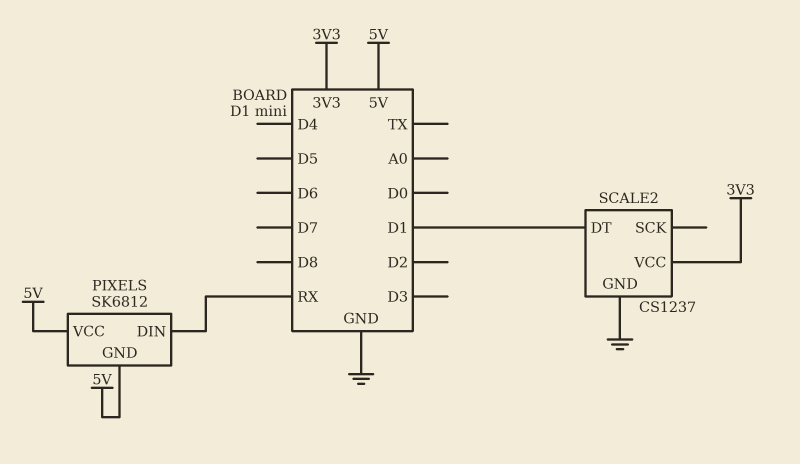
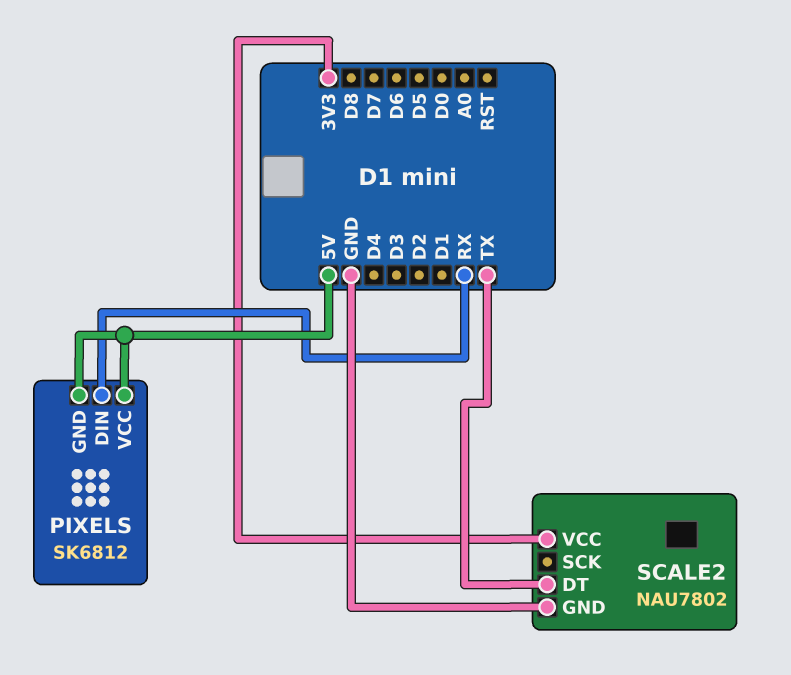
SCALE2: CS1237 -> NAU7802
SCALE2 pin DT: D1 -> TX

